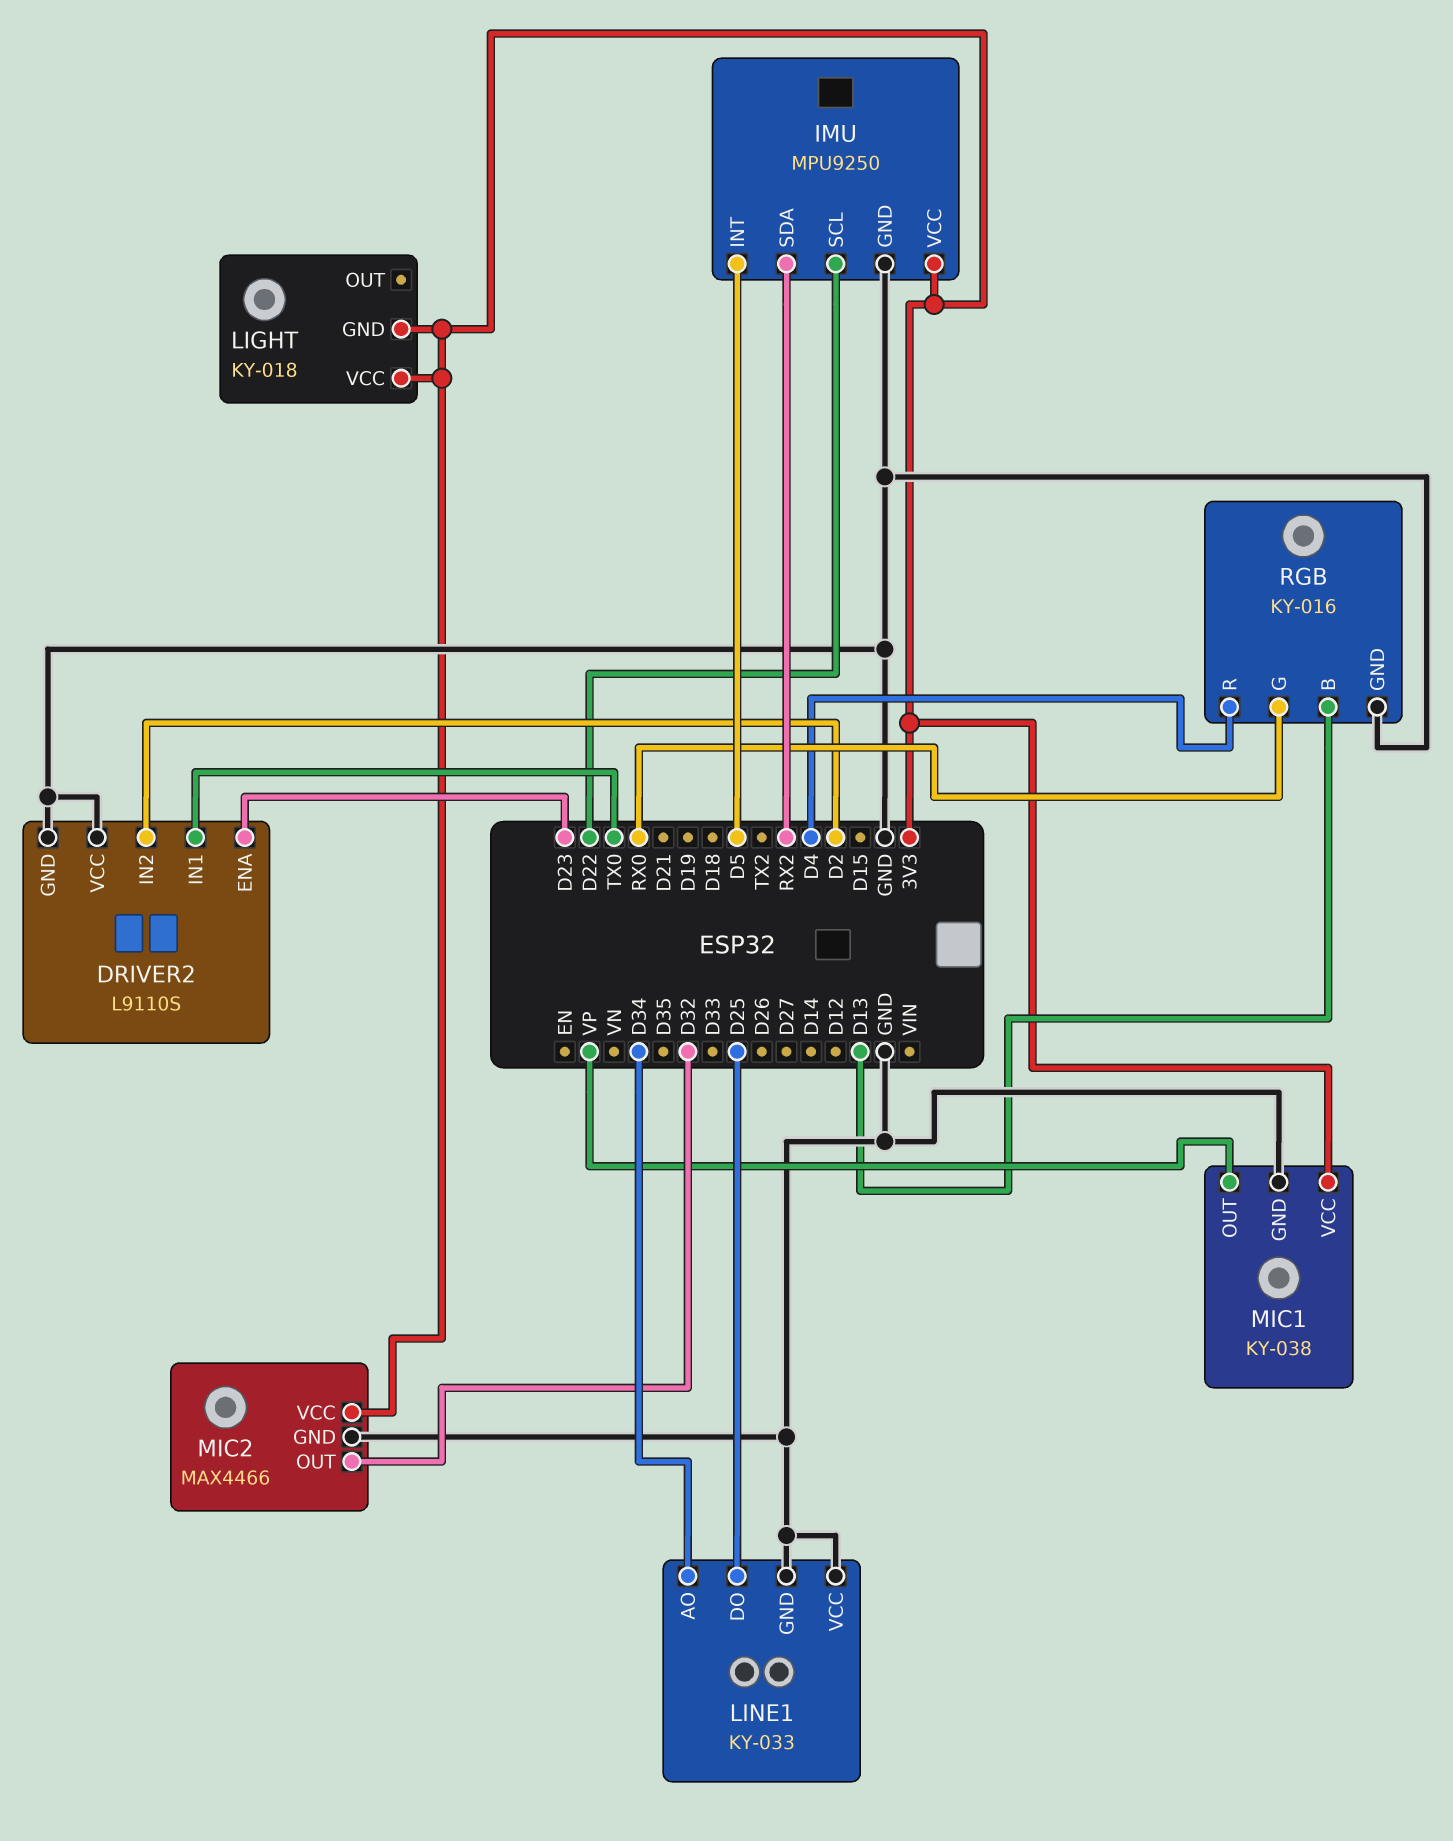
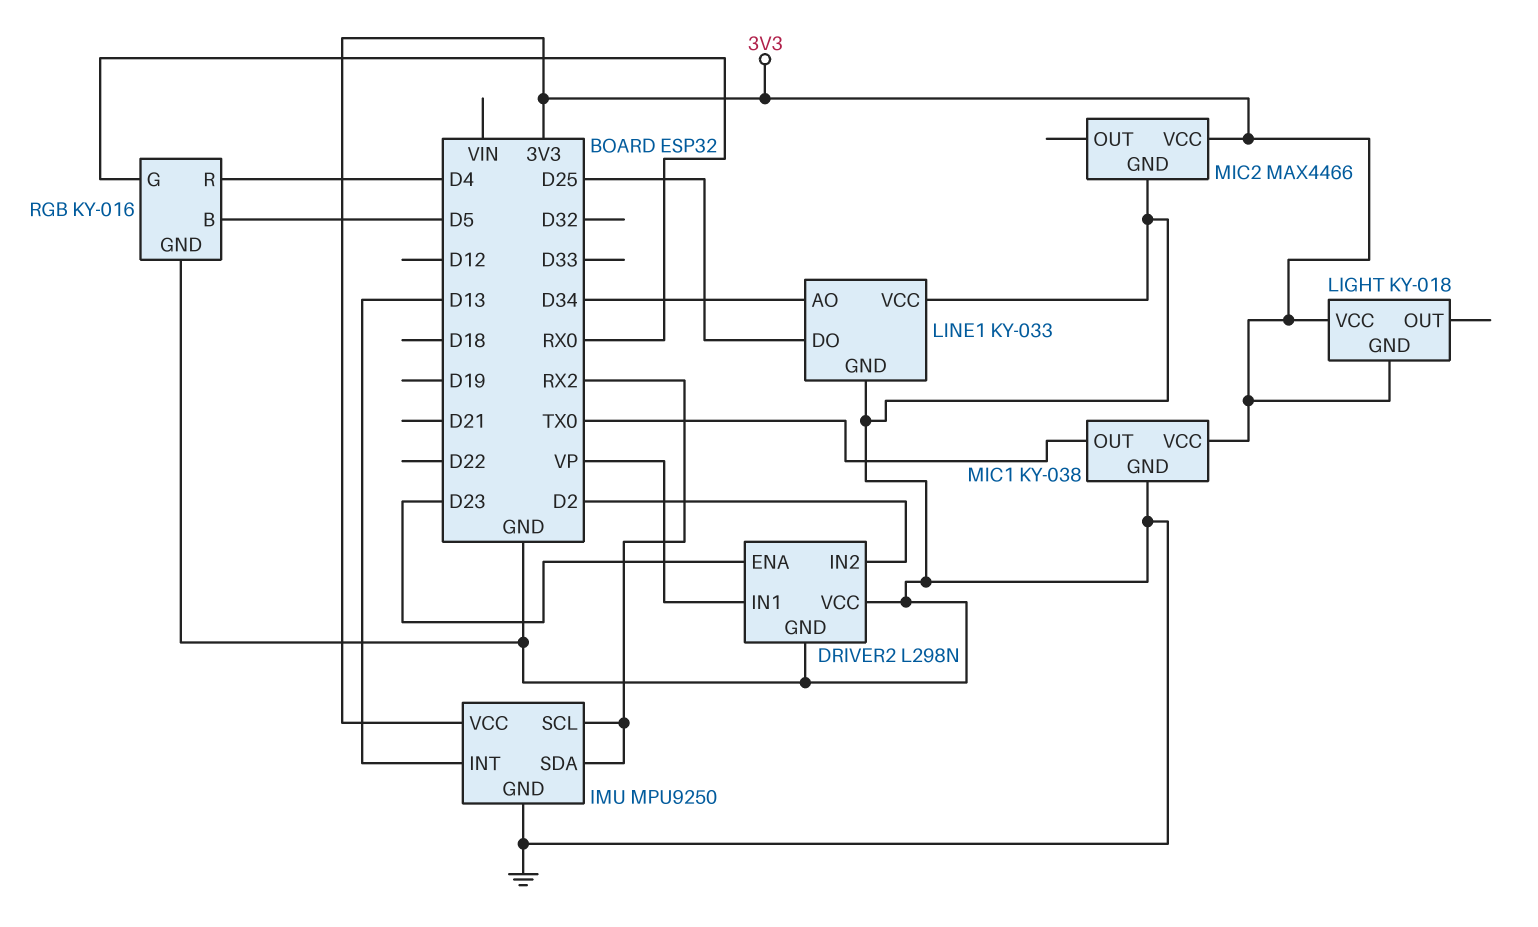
DRIVER2: L9110S -> L298N
DRIVER2 pin IN1: TX0 -> VP
IMU pin INT: D5 -> D13
IMU pin SCL: D22 -> RX2
MIC1 pin OUT: VP -> TX0
MIC2 pin OUT: D32 -> none
RGB pin B: D13 -> D5

